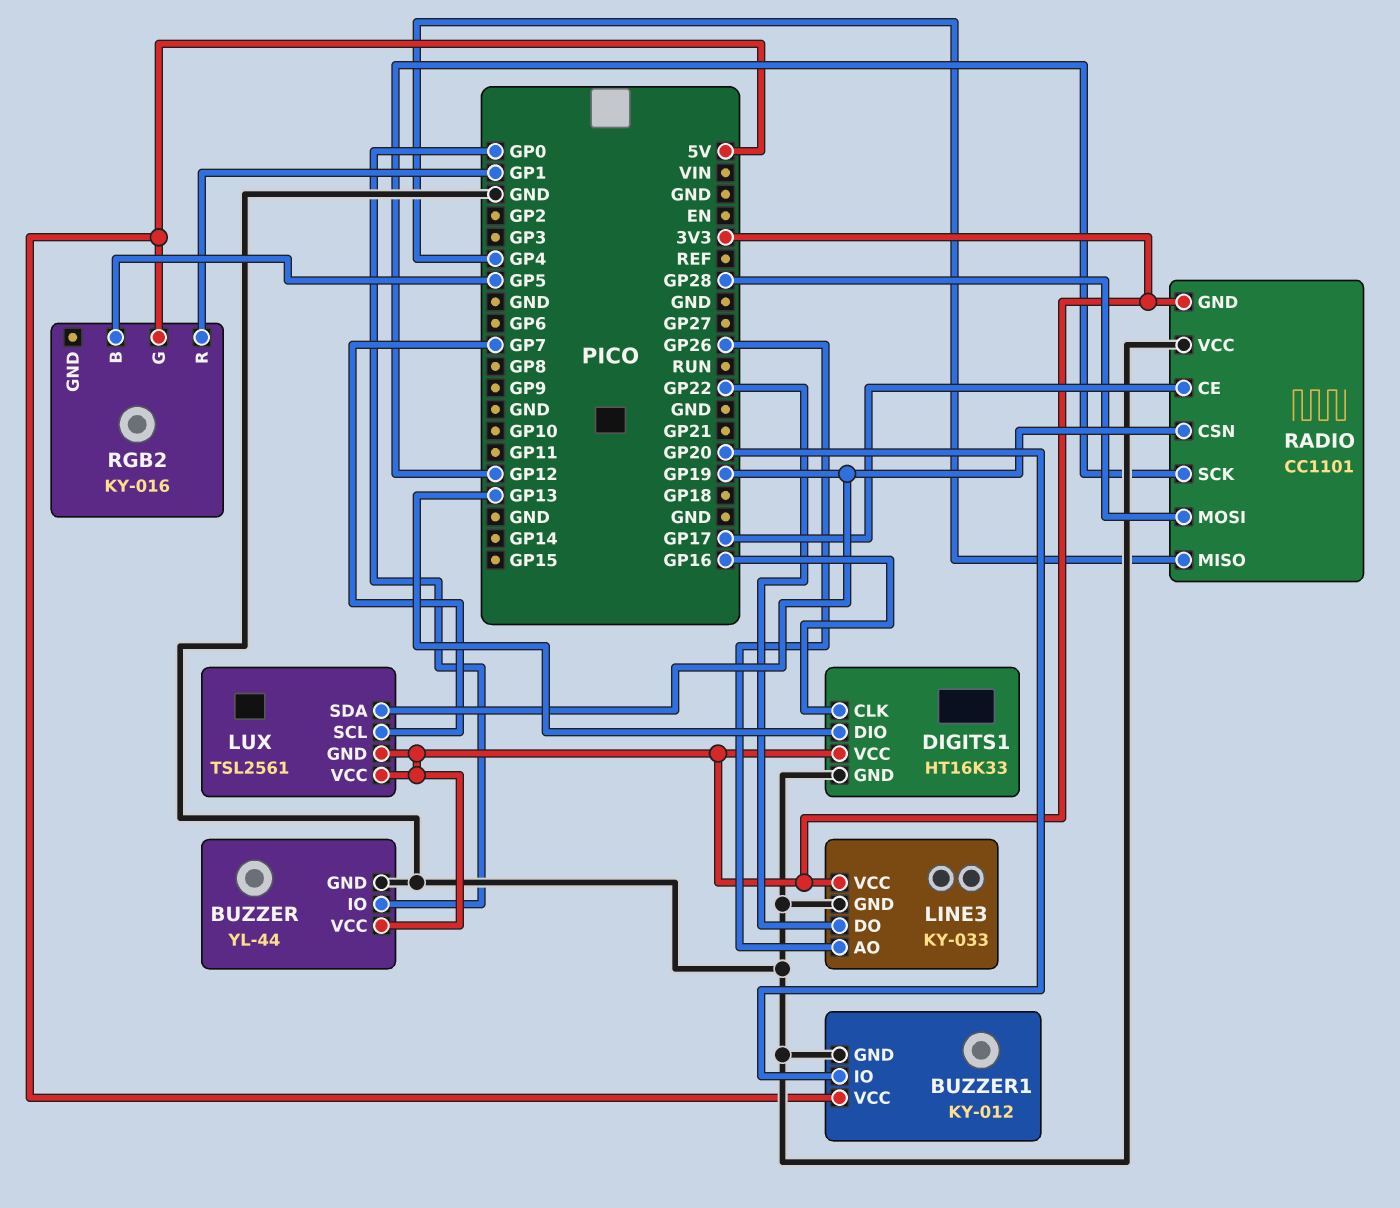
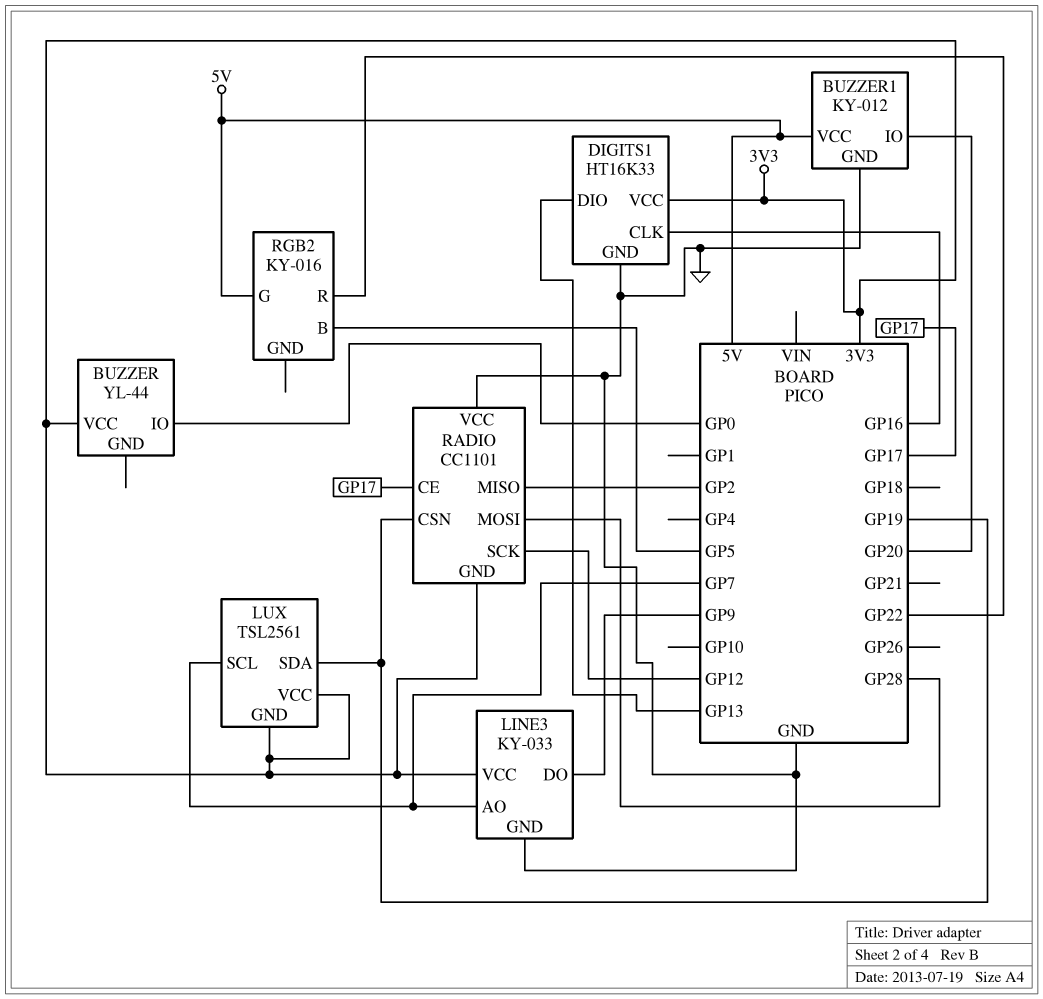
BUZZER pin GND: GND -> none
LINE3 pin AO: GP26 -> GP7
LINE3 pin DO: GP22 -> GP9
RADIO pin MISO: GP4 -> GP2
RGB2 pin R: GP1 -> GP22

